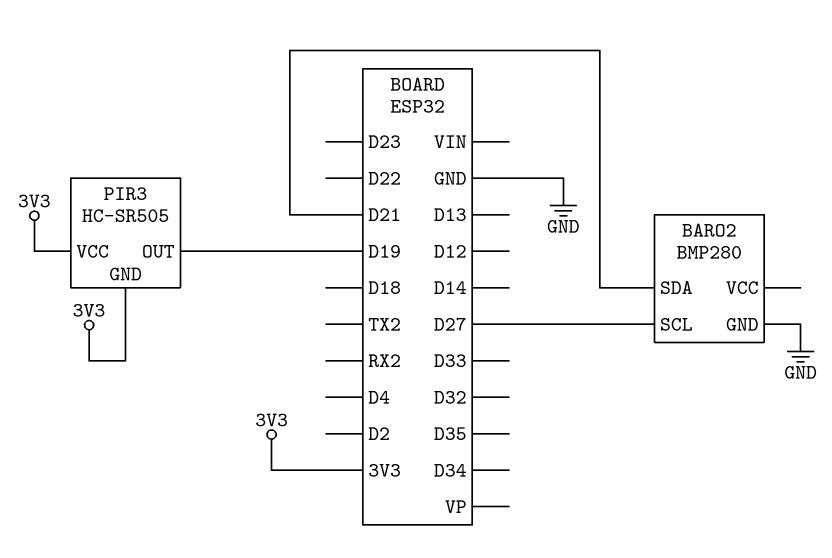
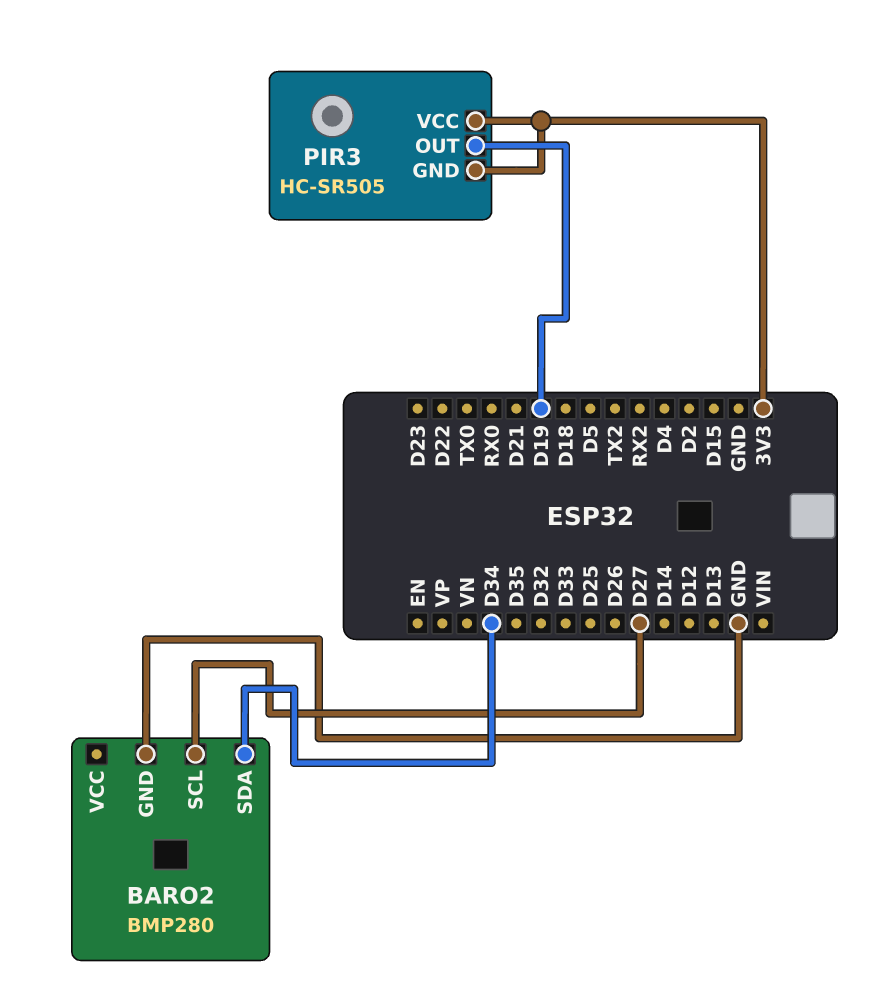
BARO2 pin SDA: D21 -> D34

